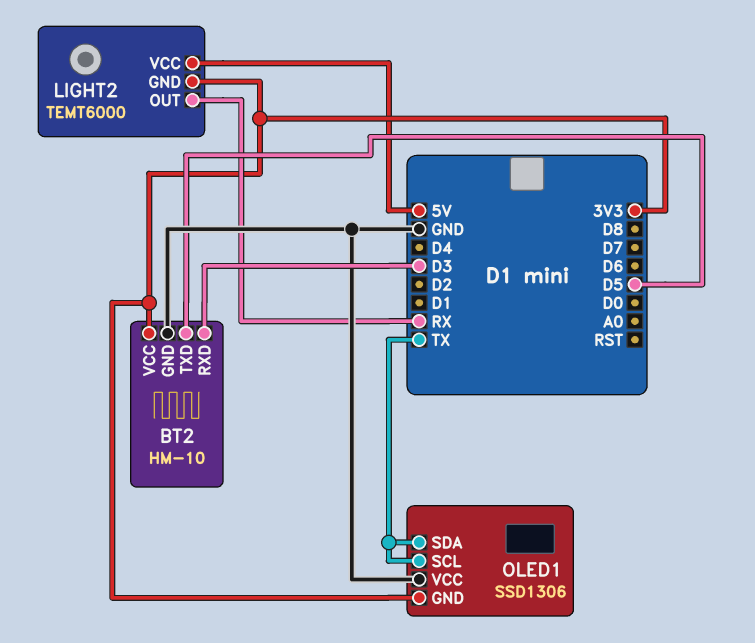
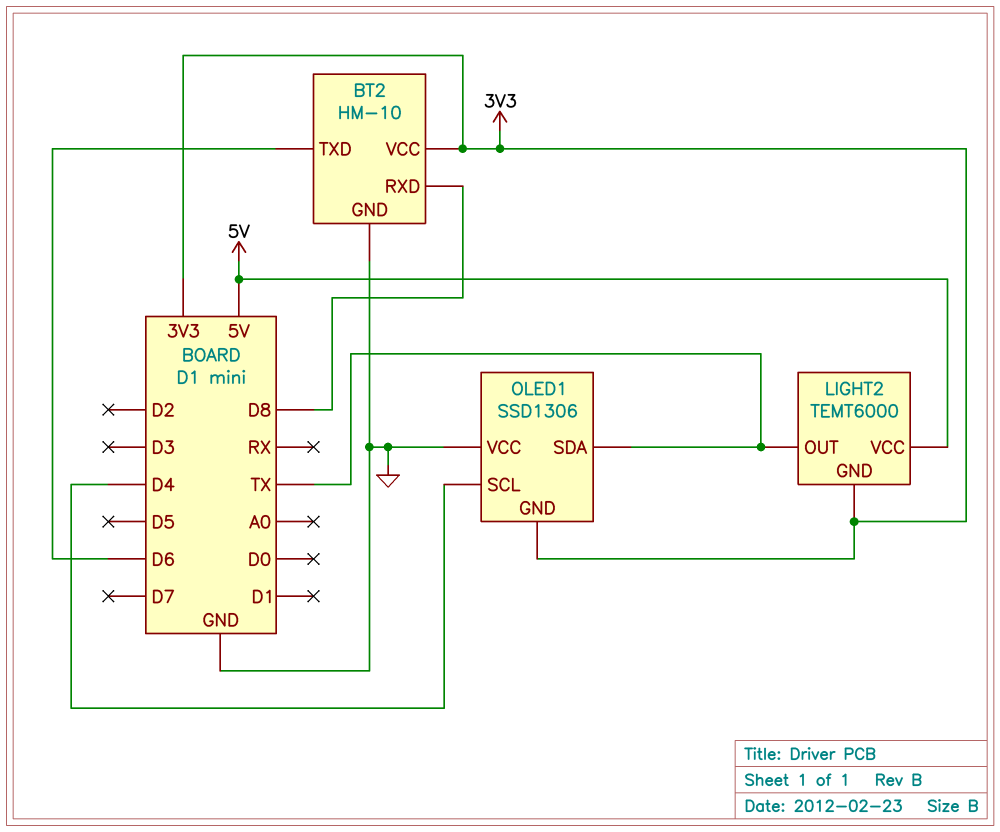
BT2 pin RXD: D3 -> D8
BT2 pin TXD: D5 -> D6
LIGHT2 pin OUT: RX -> TX
OLED1 pin SCL: TX -> D4

